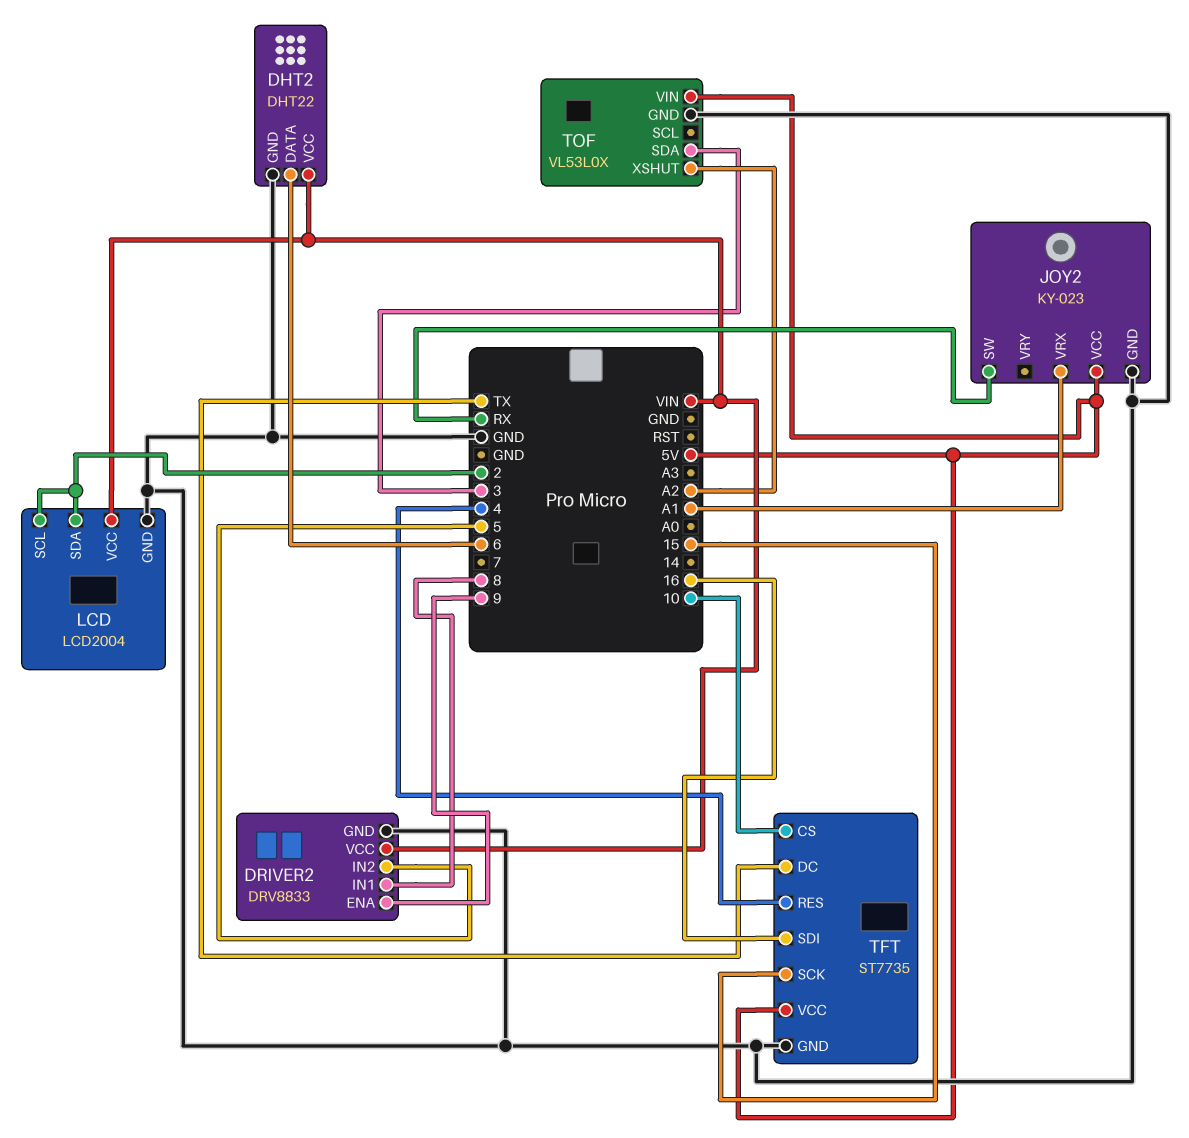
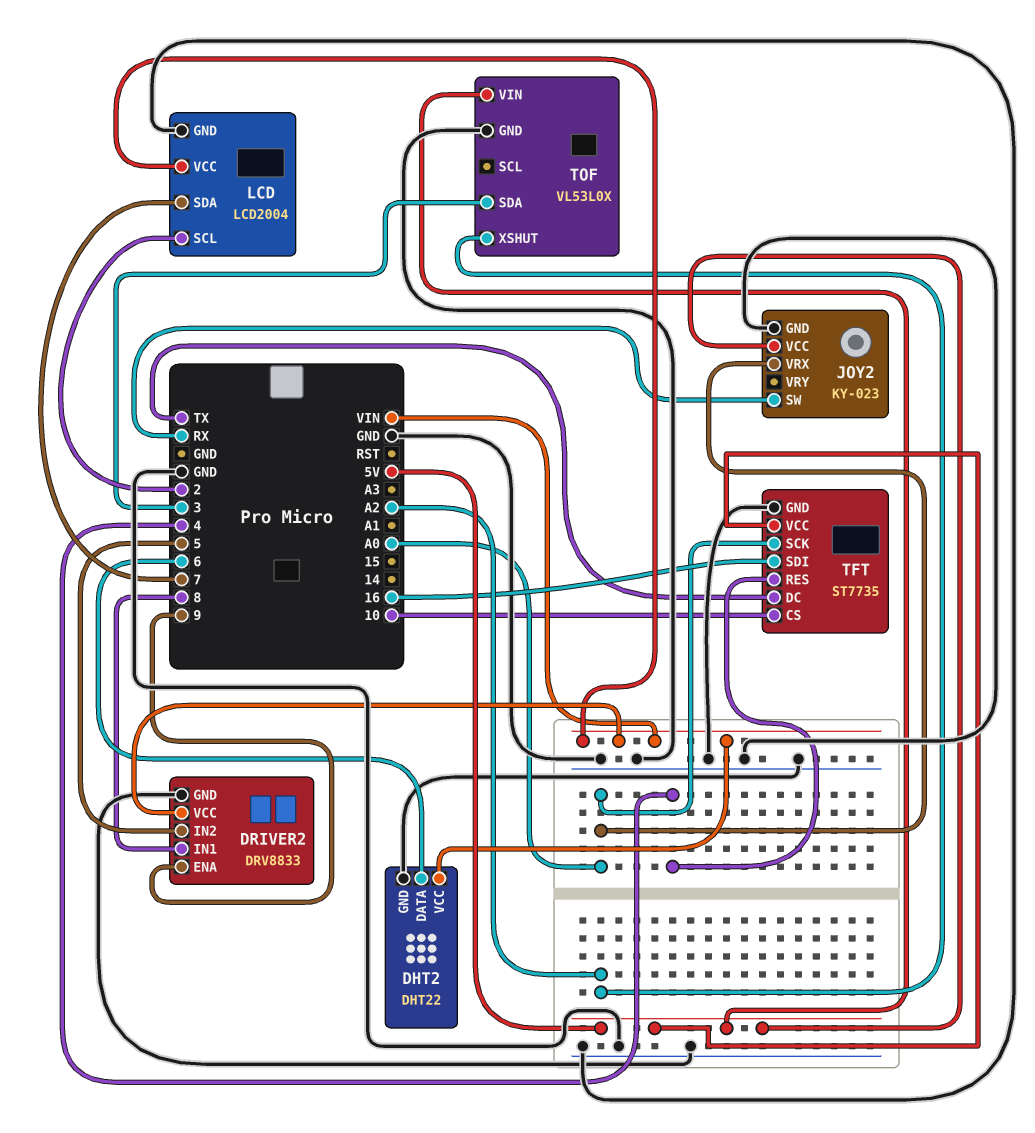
JOY2 pin VRX: A1 -> A0
LCD pin SDA: 2 -> 7
TFT pin SCK: 15 -> A0

